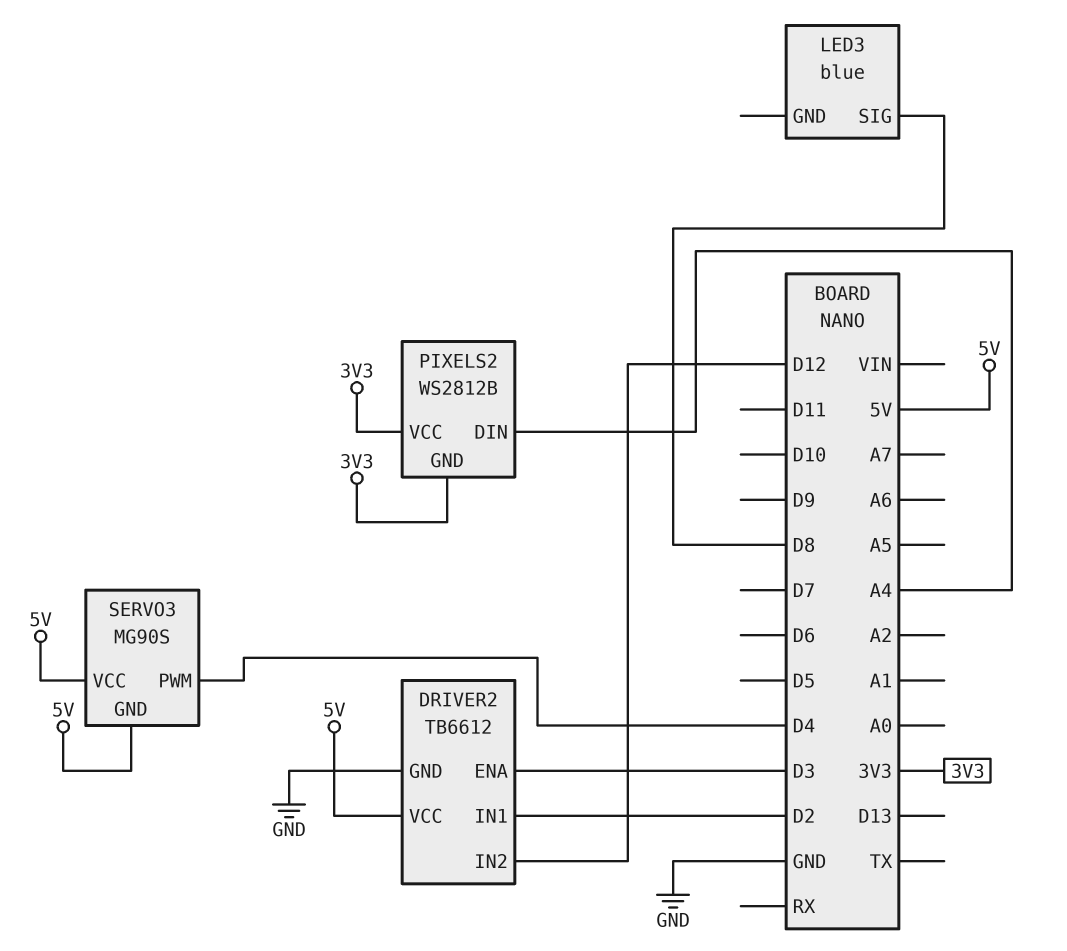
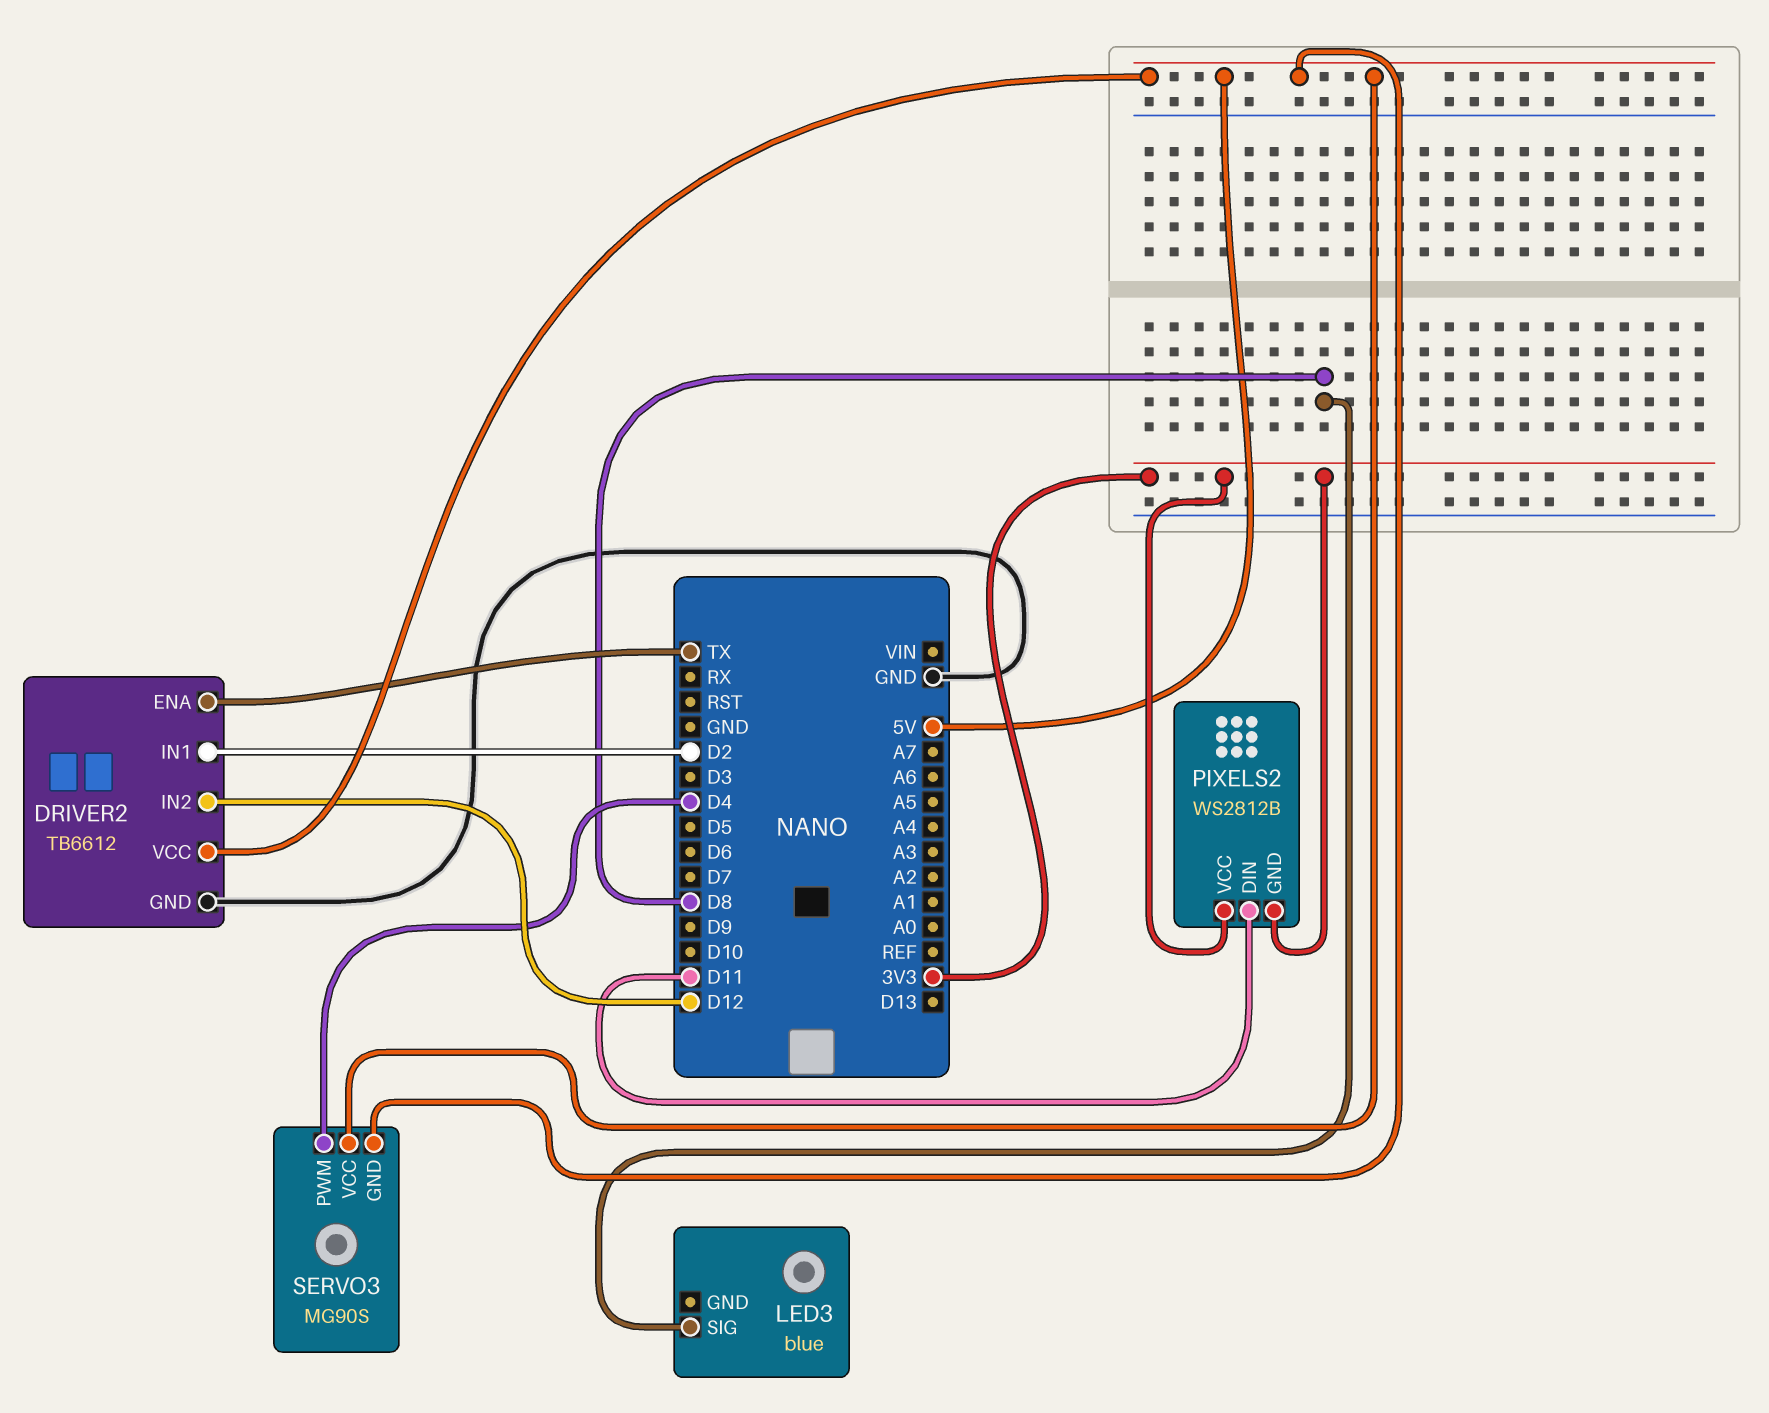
DRIVER2 pin ENA: D3 -> TX
PIXELS2 pin DIN: A4 -> D11

